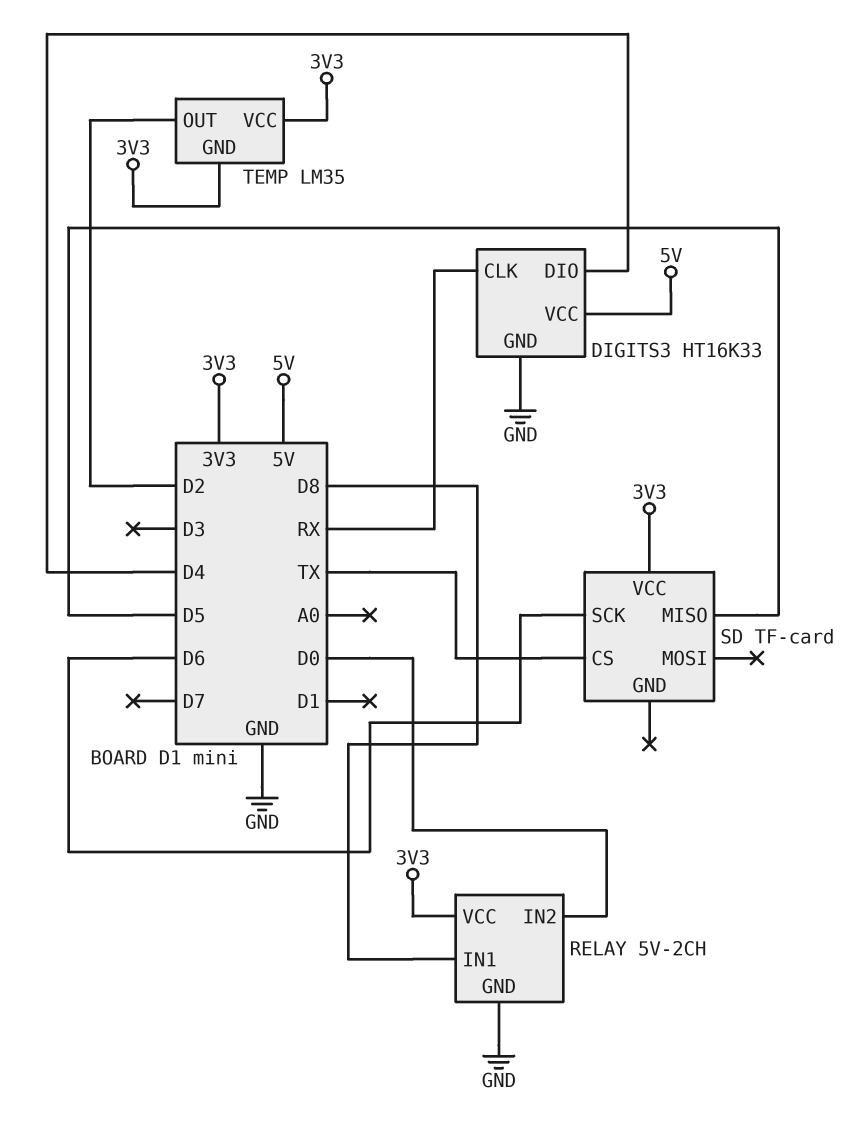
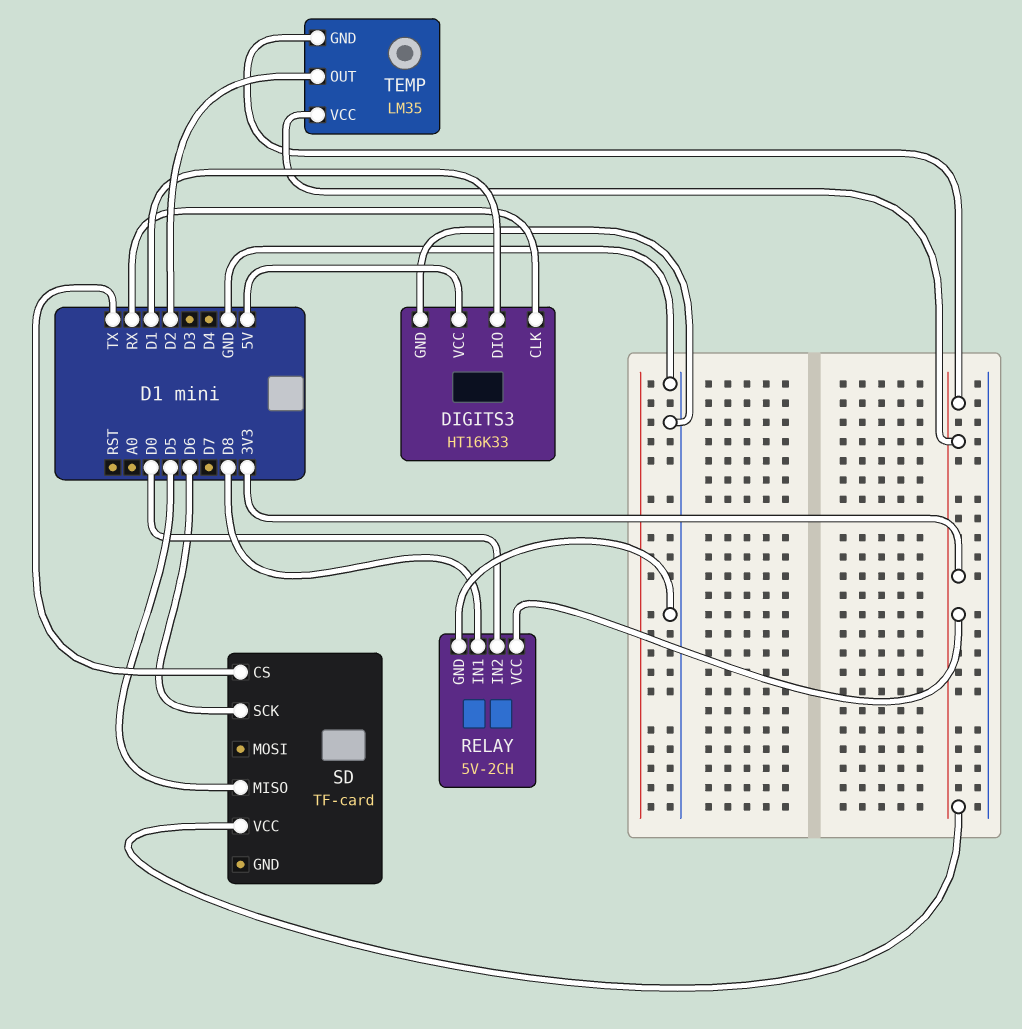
DIGITS3 pin DIO: D4 -> D1

